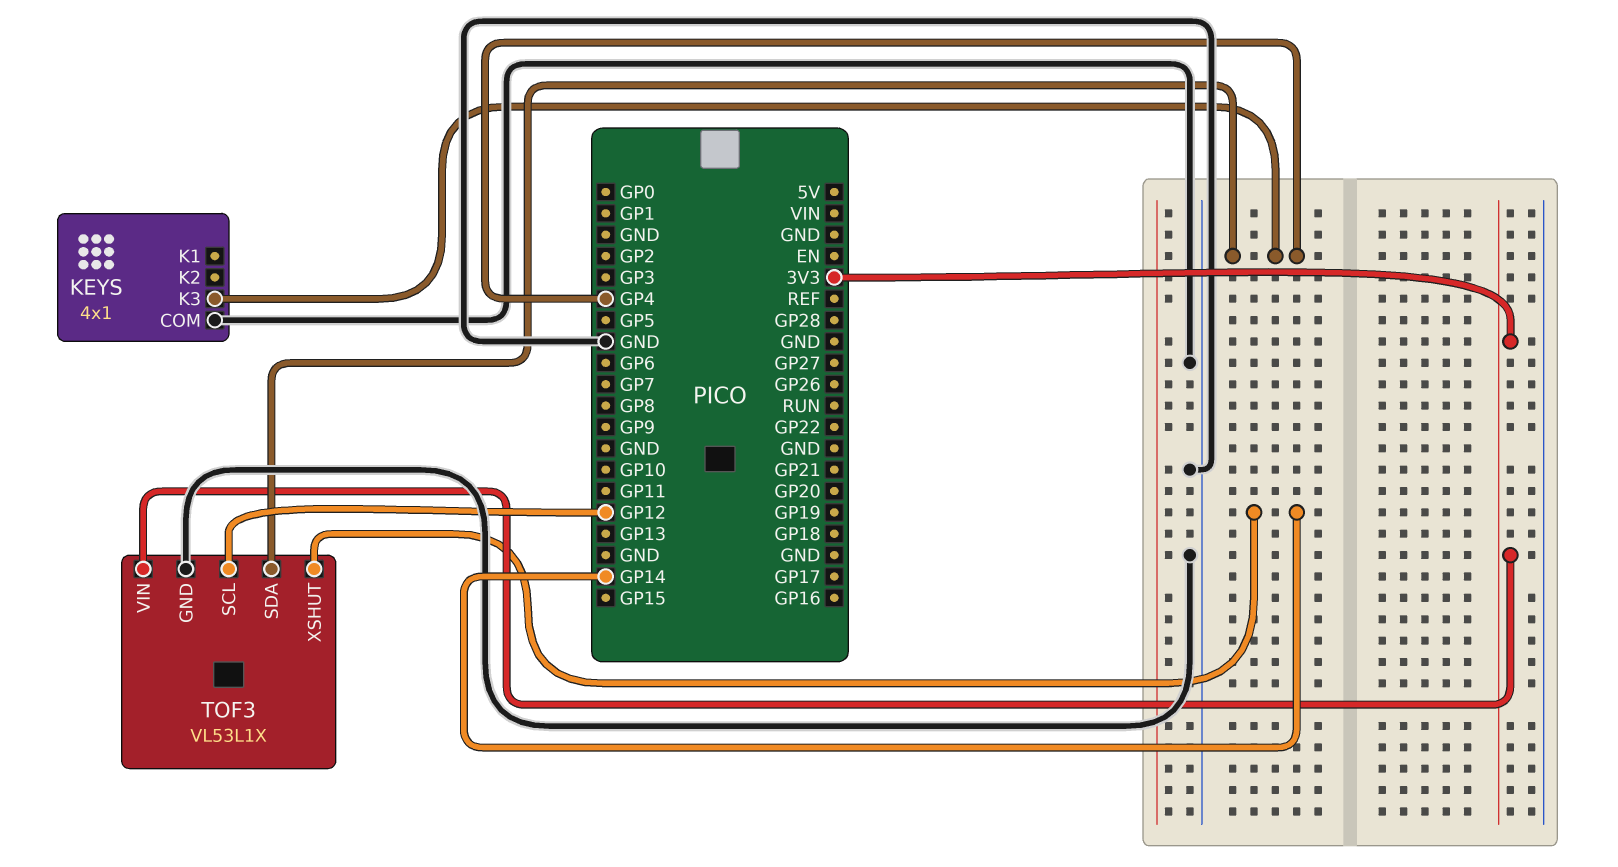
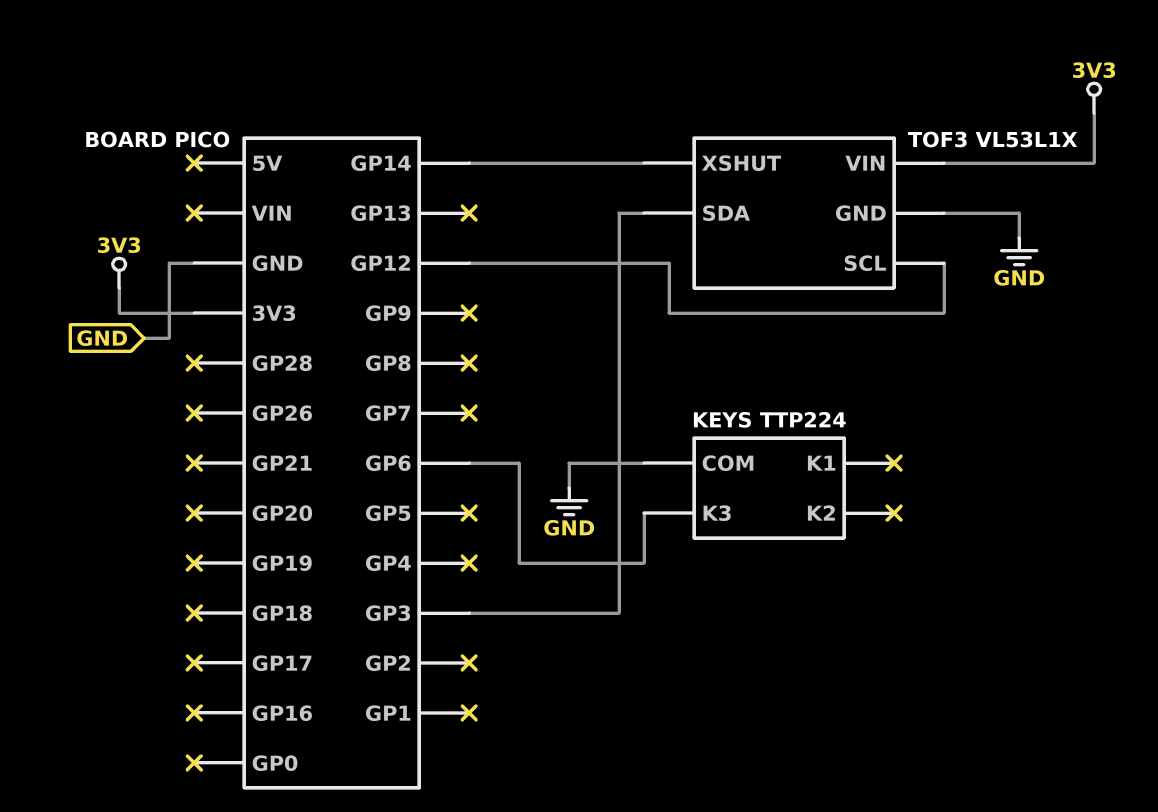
KEYS: 4x1 -> TTP224
KEYS pin K3: GP4 -> GP6
TOF3 pin SDA: GP4 -> GP3

